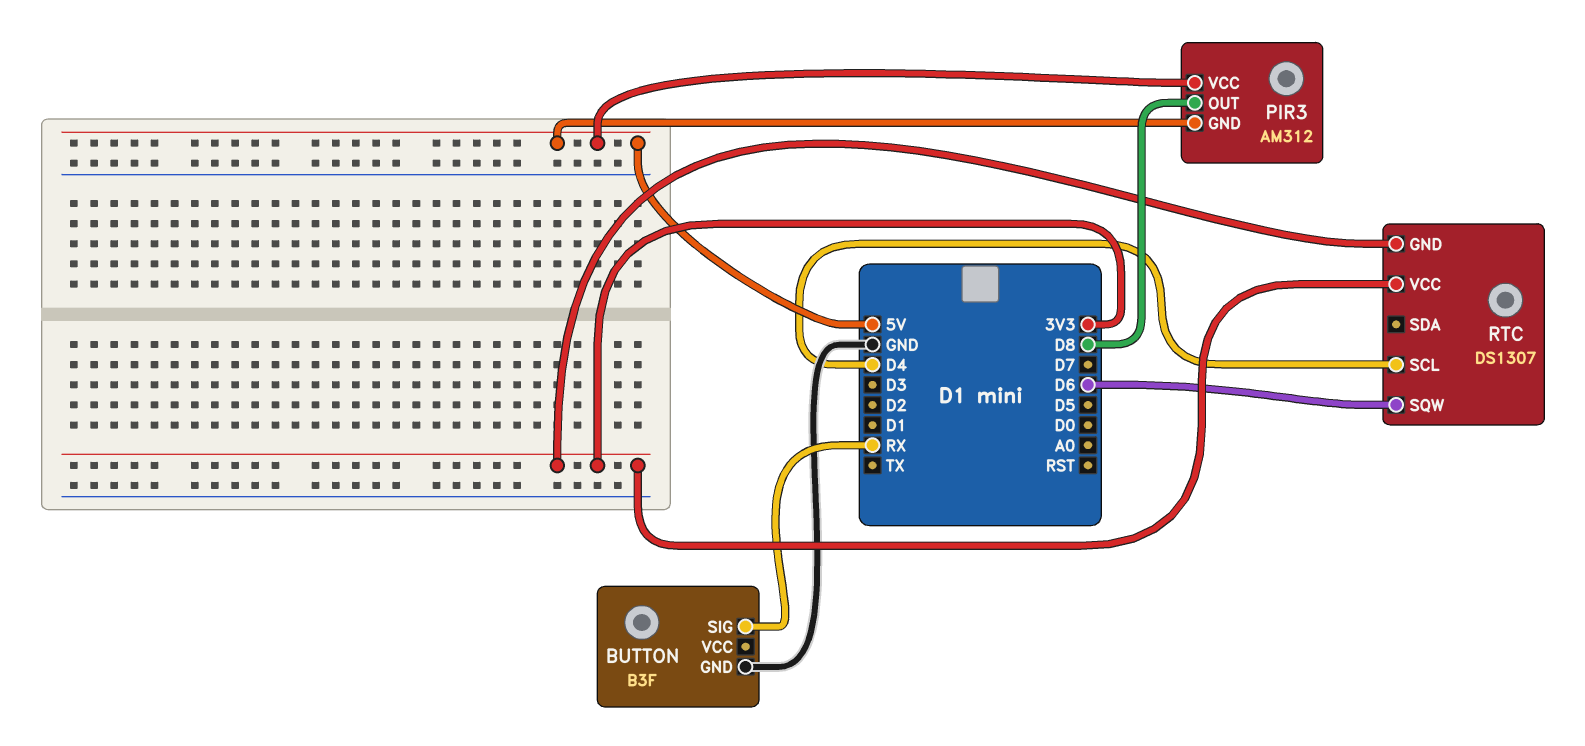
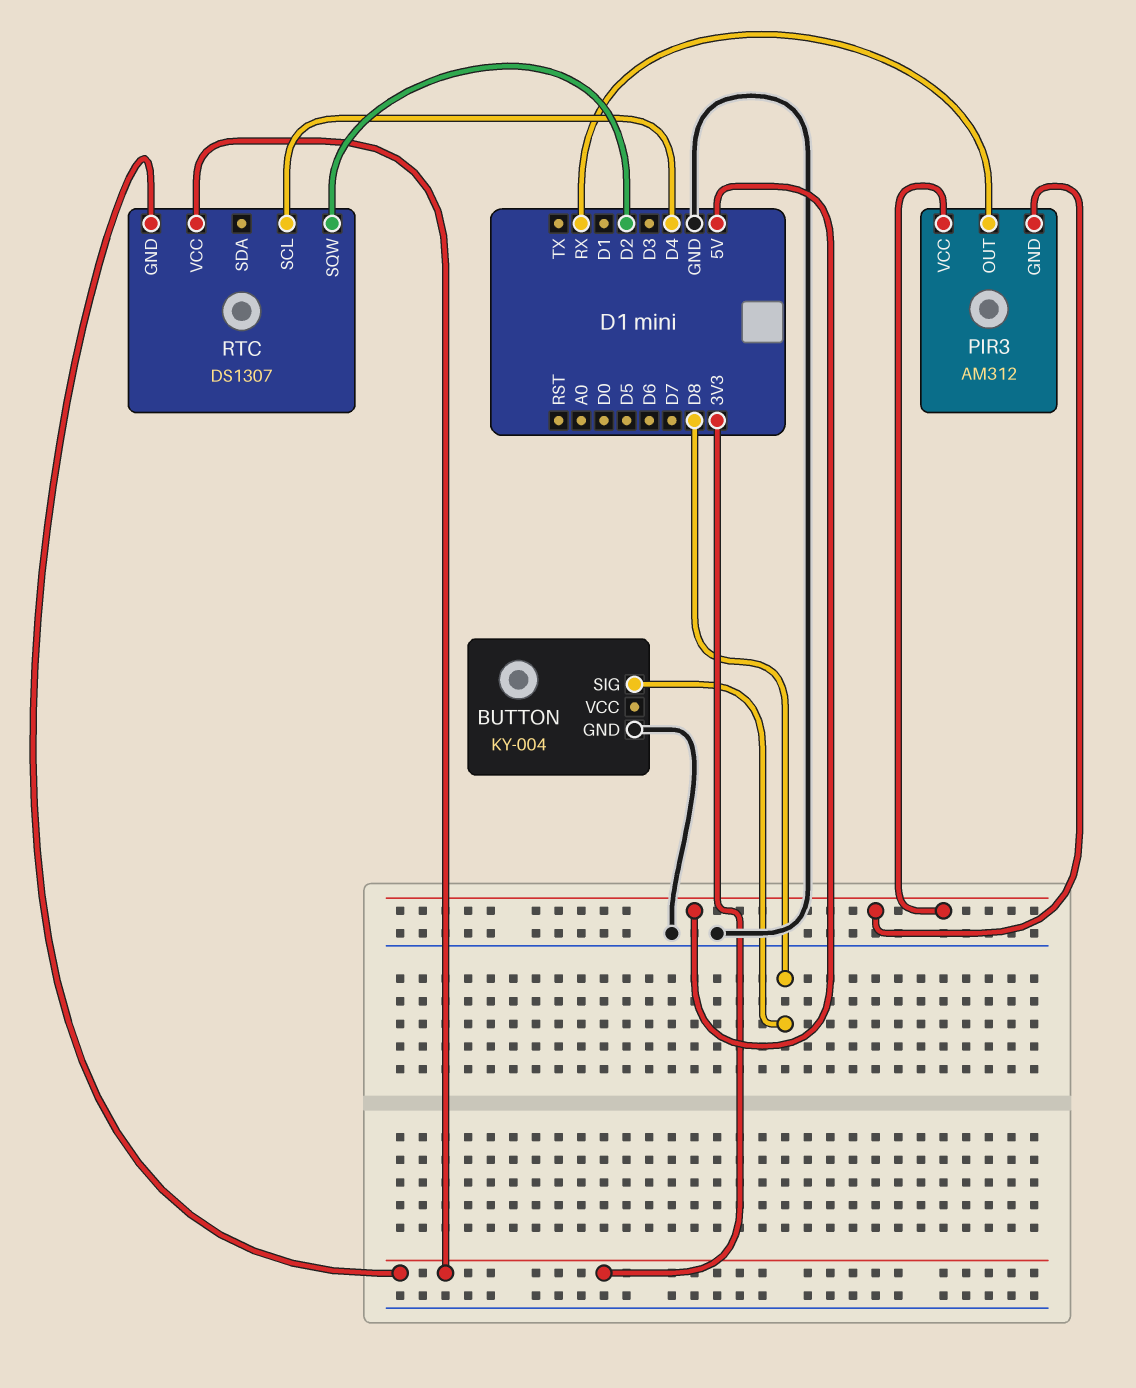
BUTTON: B3F -> KY-004
BUTTON pin SIG: RX -> D8
PIR3 pin OUT: D8 -> RX
RTC pin SQW: D6 -> D2

